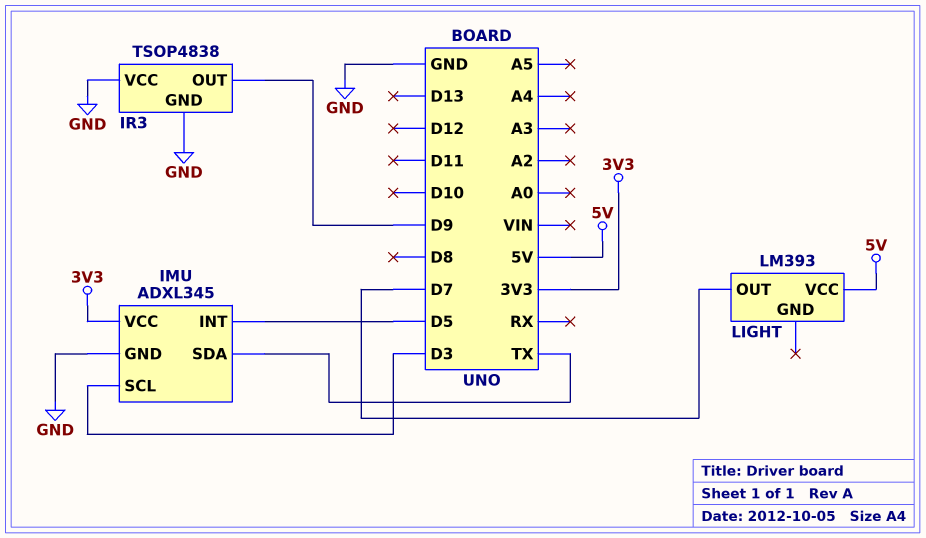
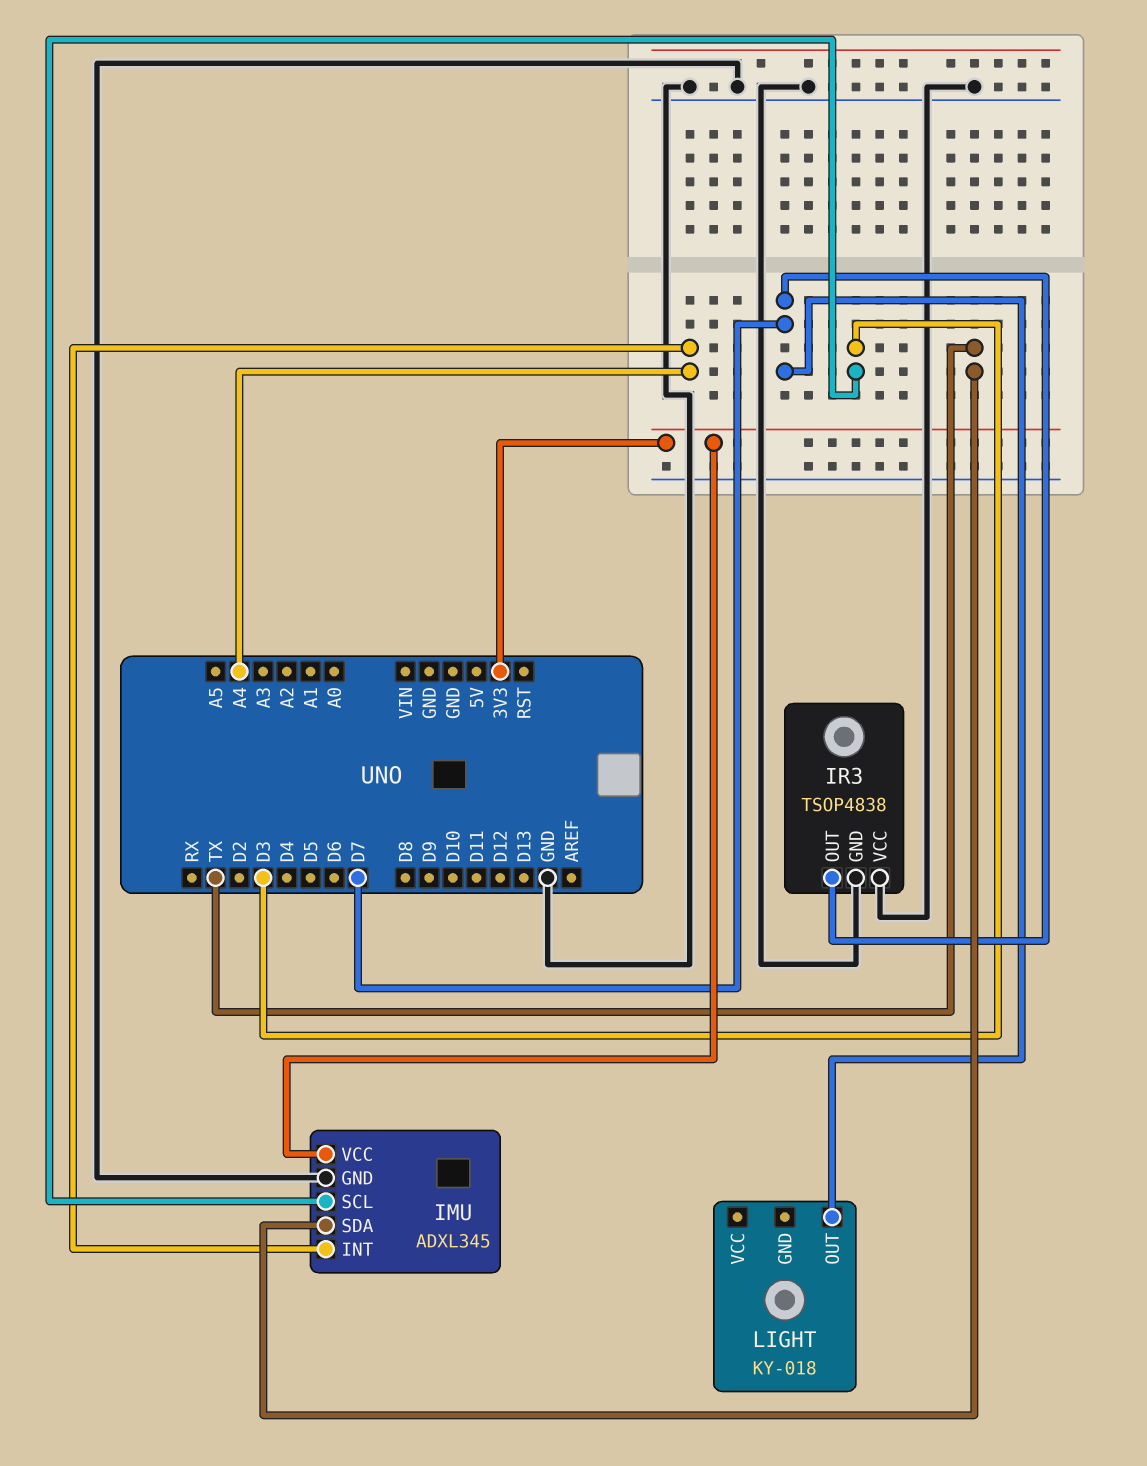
IMU pin INT: D5 -> A4
IR3 pin OUT: D9 -> D7
LIGHT: LM393 -> KY-018
LIGHT pin VCC: 5V -> none

